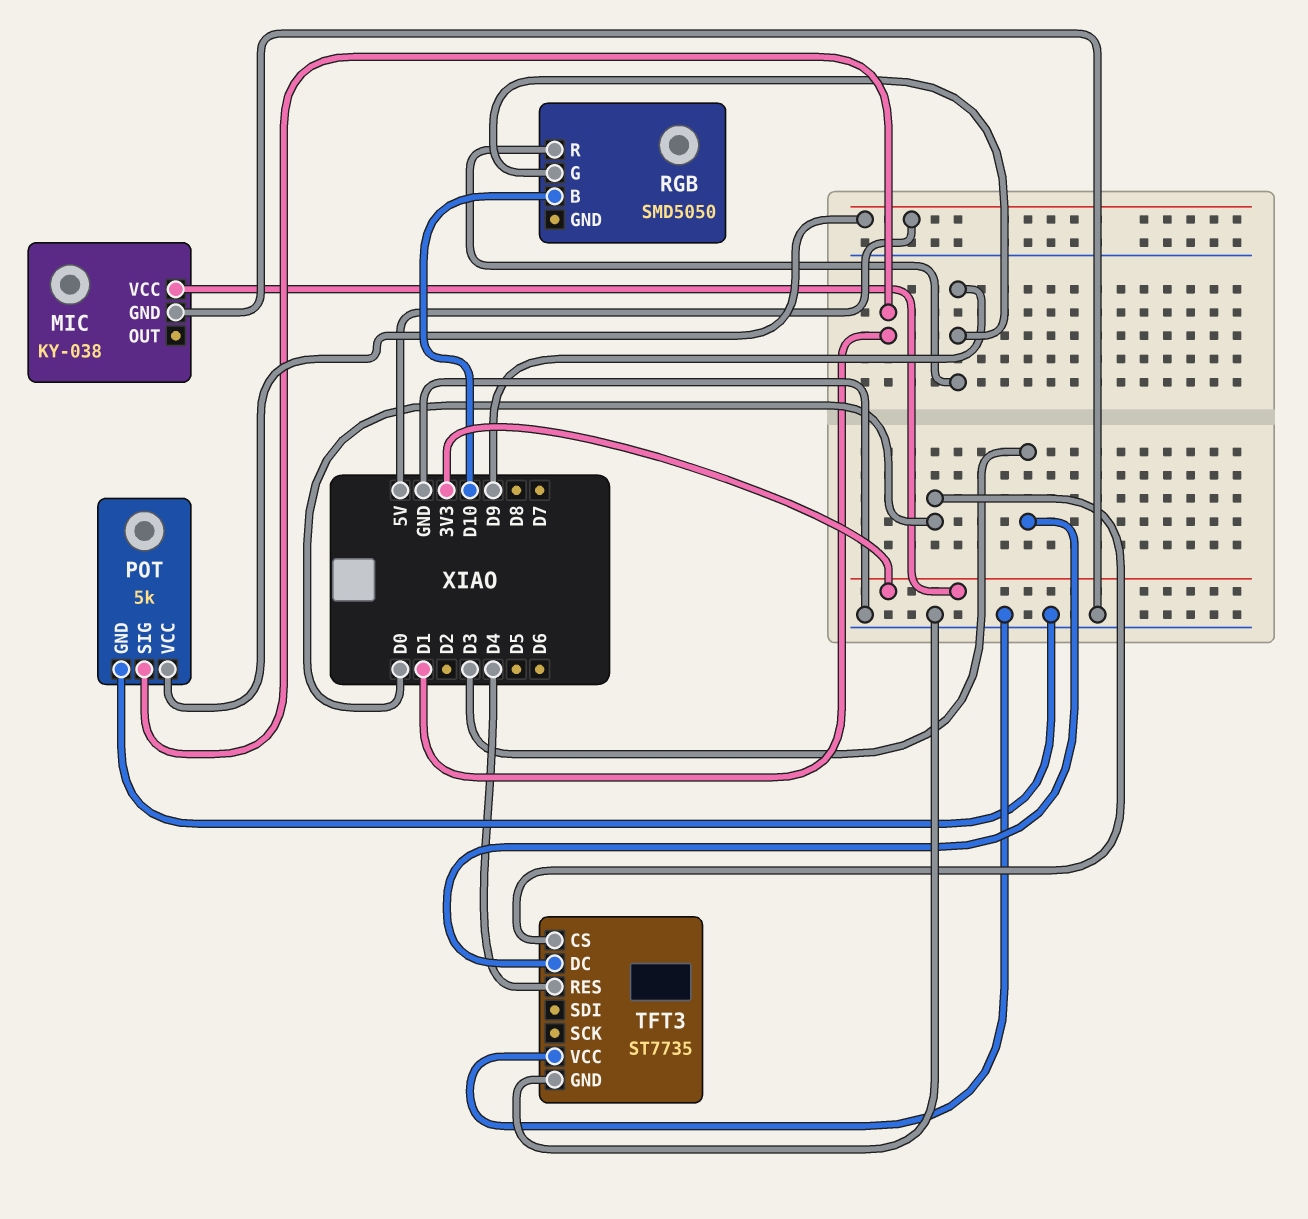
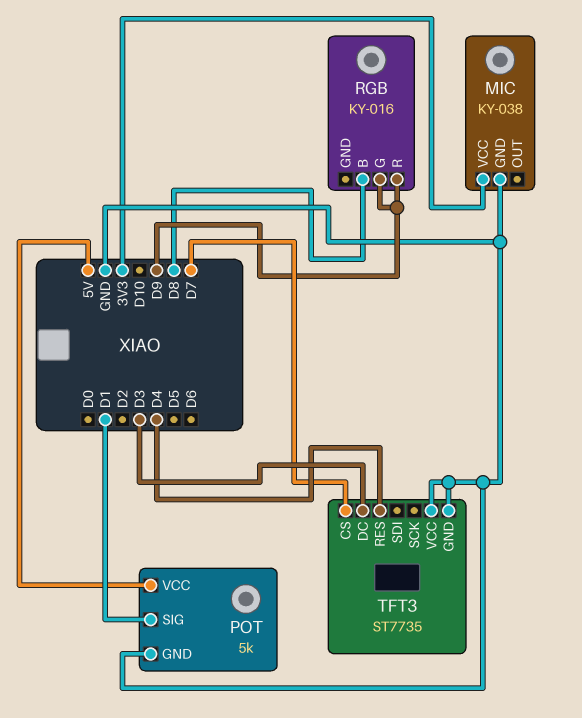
RGB: SMD5050 -> KY-016
RGB pin B: D10 -> D8
TFT3 pin CS: D0 -> D7

